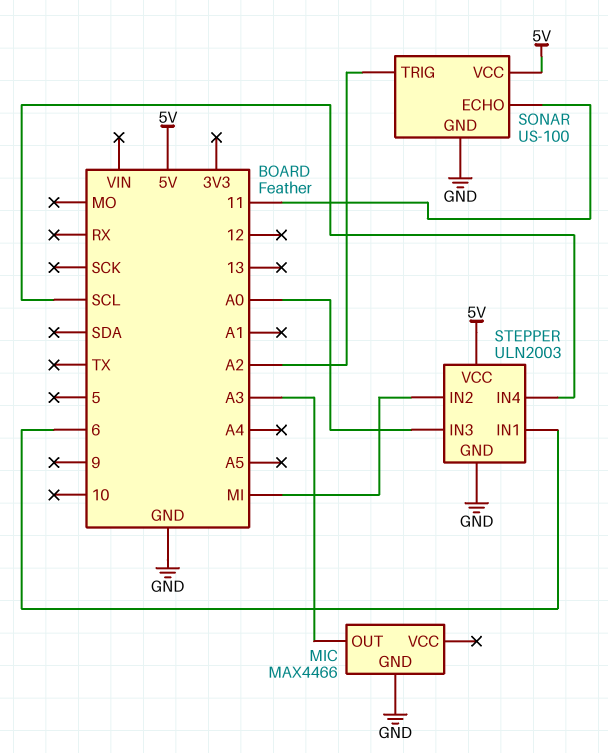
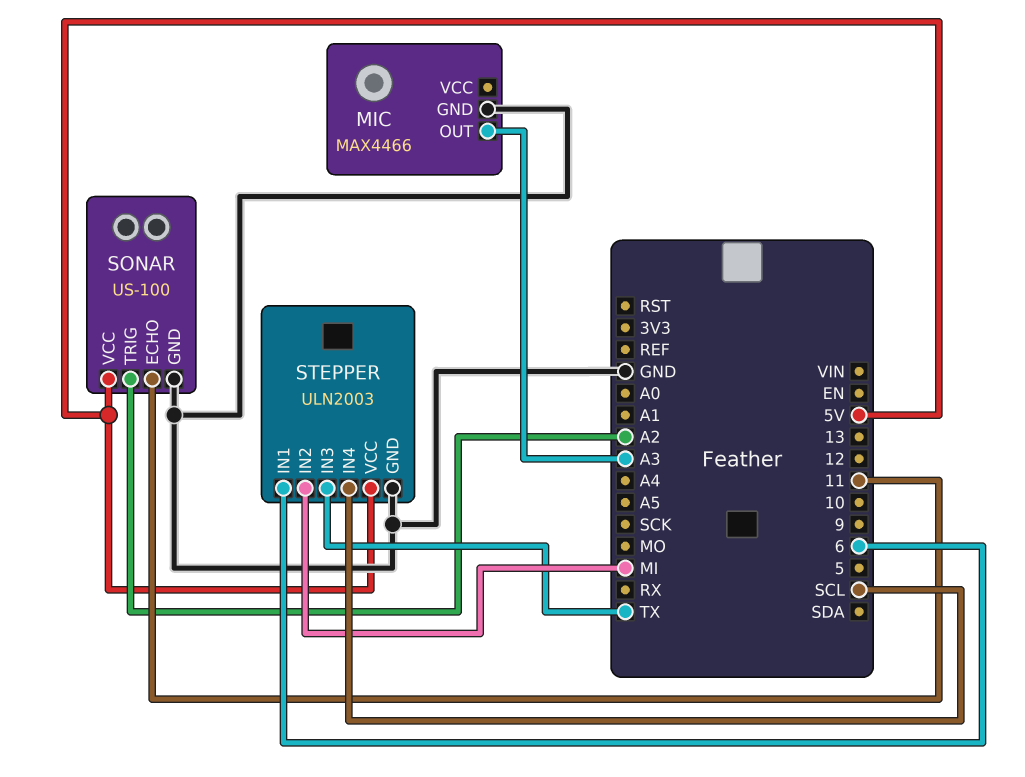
STEPPER pin IN3: A0 -> TX

